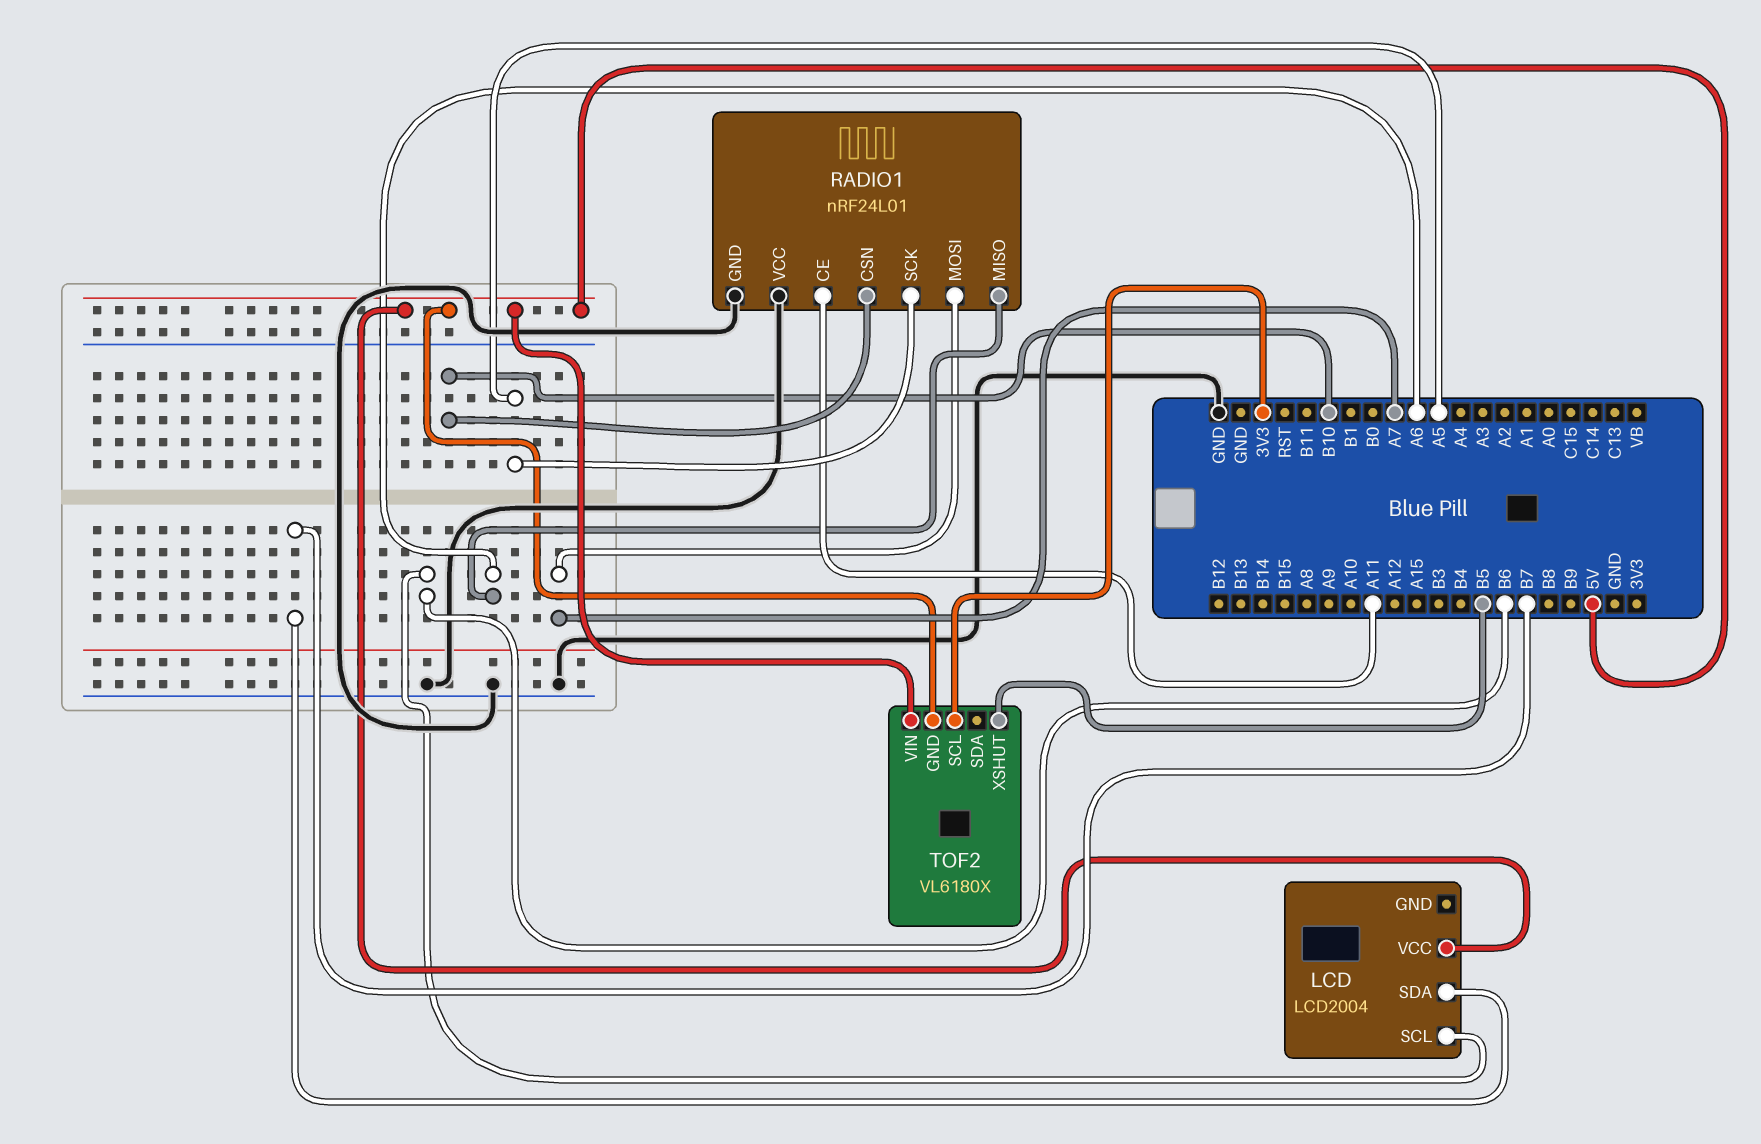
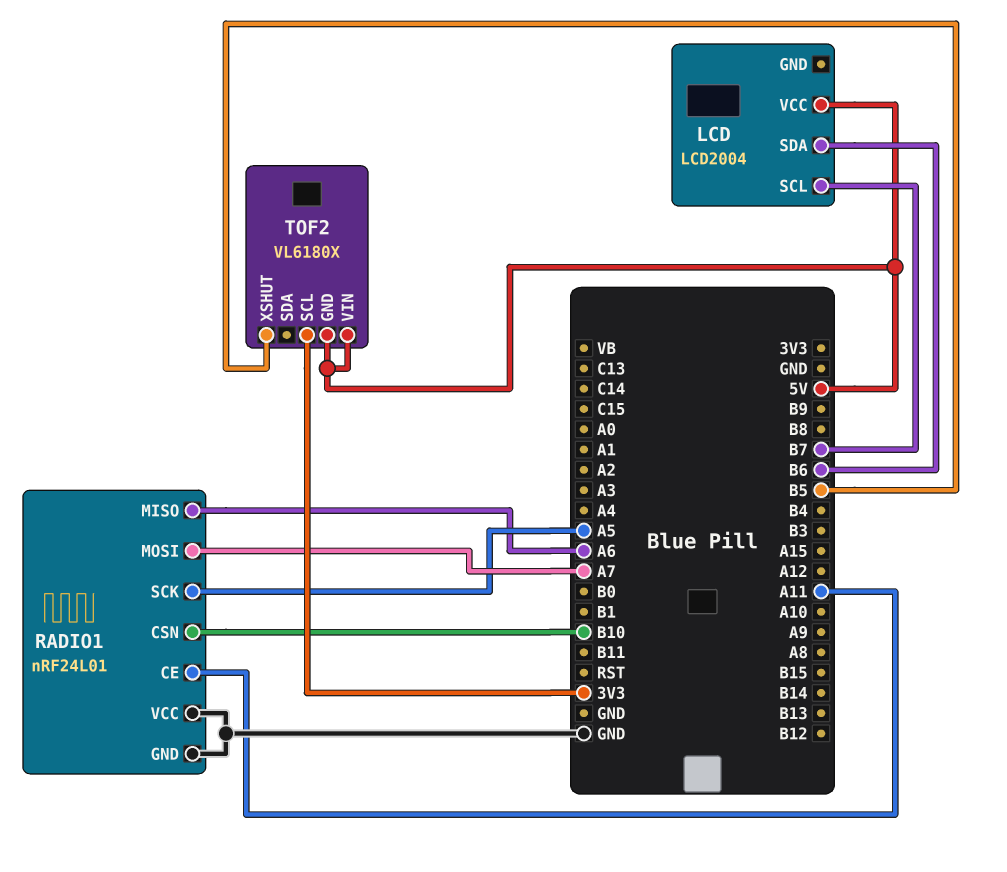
LCD pin SCL: B6 -> B7
LCD pin SDA: B7 -> B6

